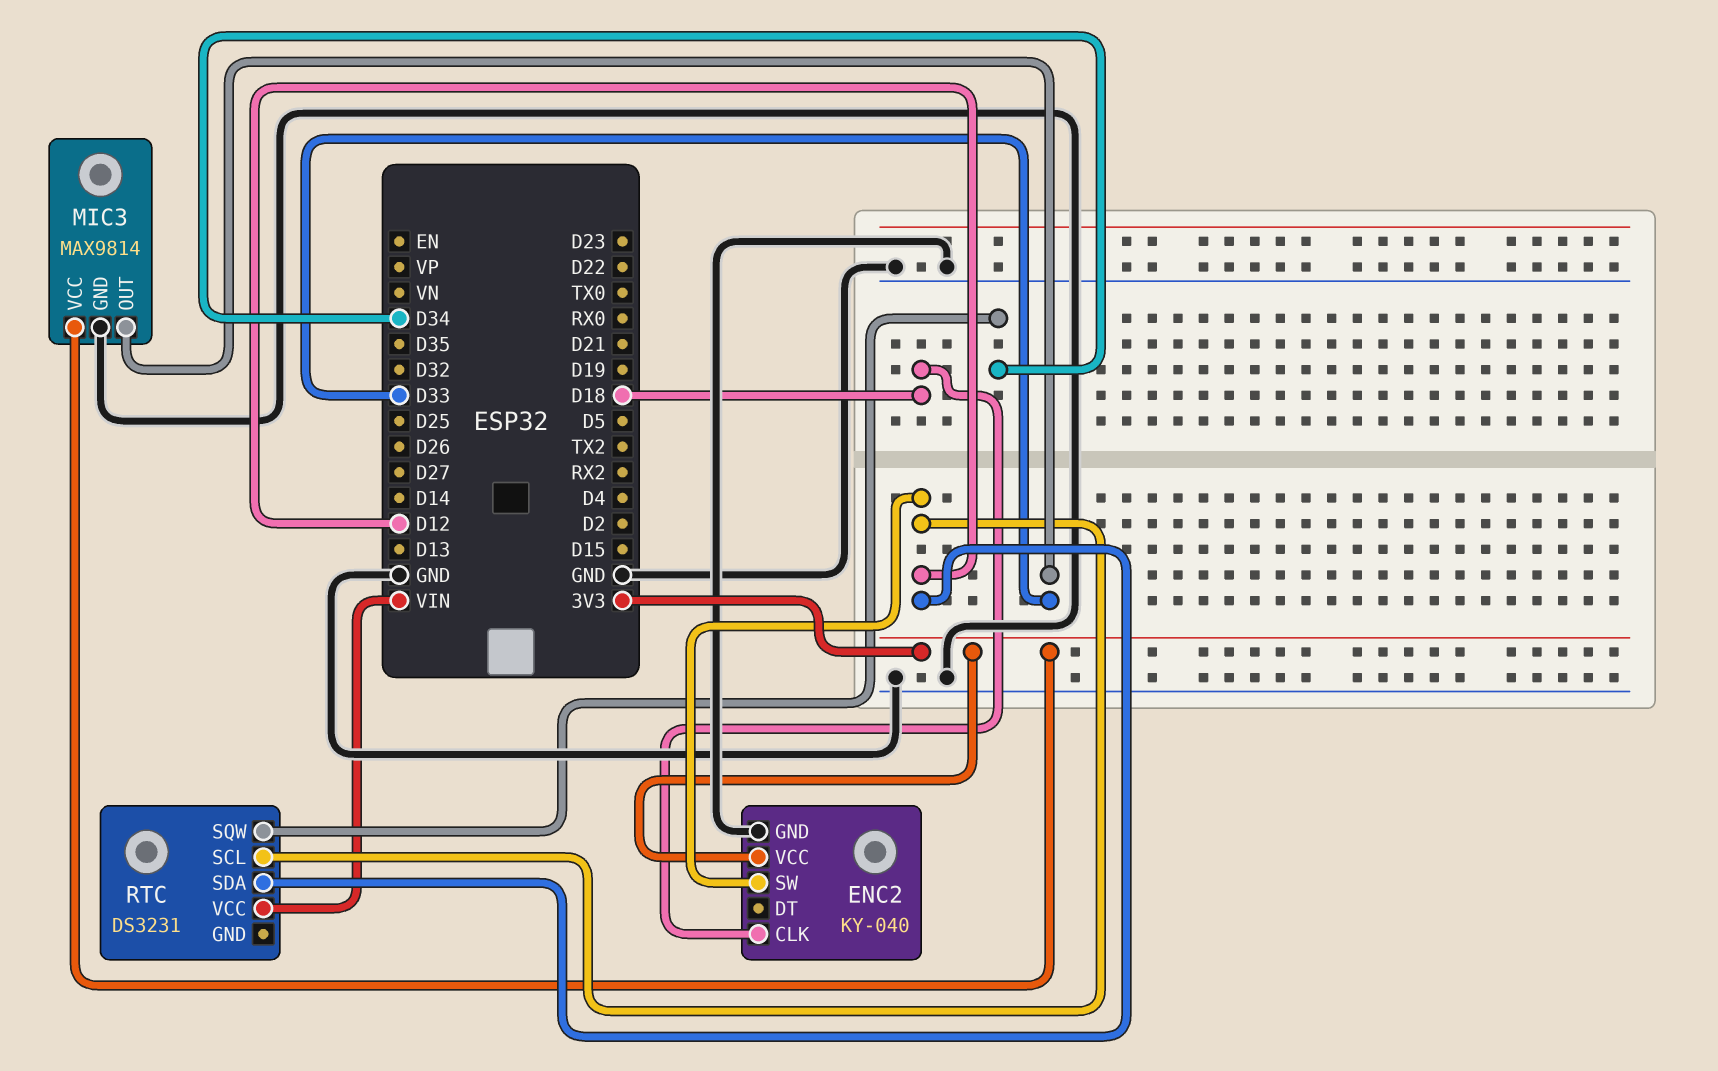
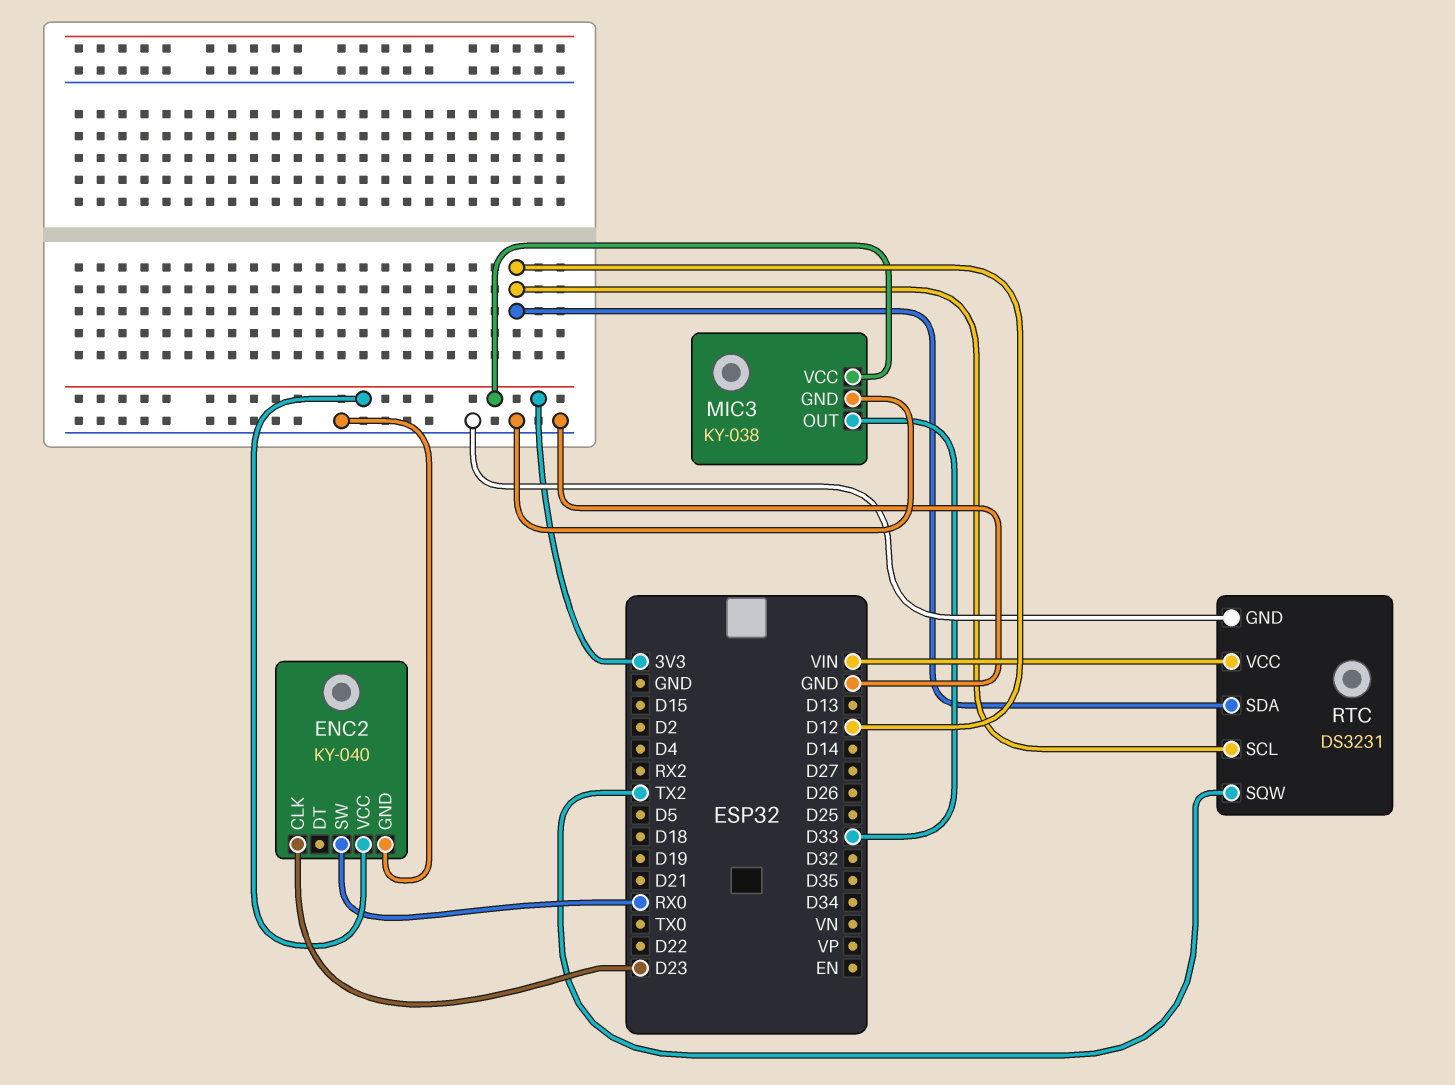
ENC2 pin CLK: D18 -> D23
ENC2 pin SW: D12 -> RX0
MIC3: MAX9814 -> KY-038
RTC pin GND: none -> GND
RTC pin SQW: D34 -> TX2

